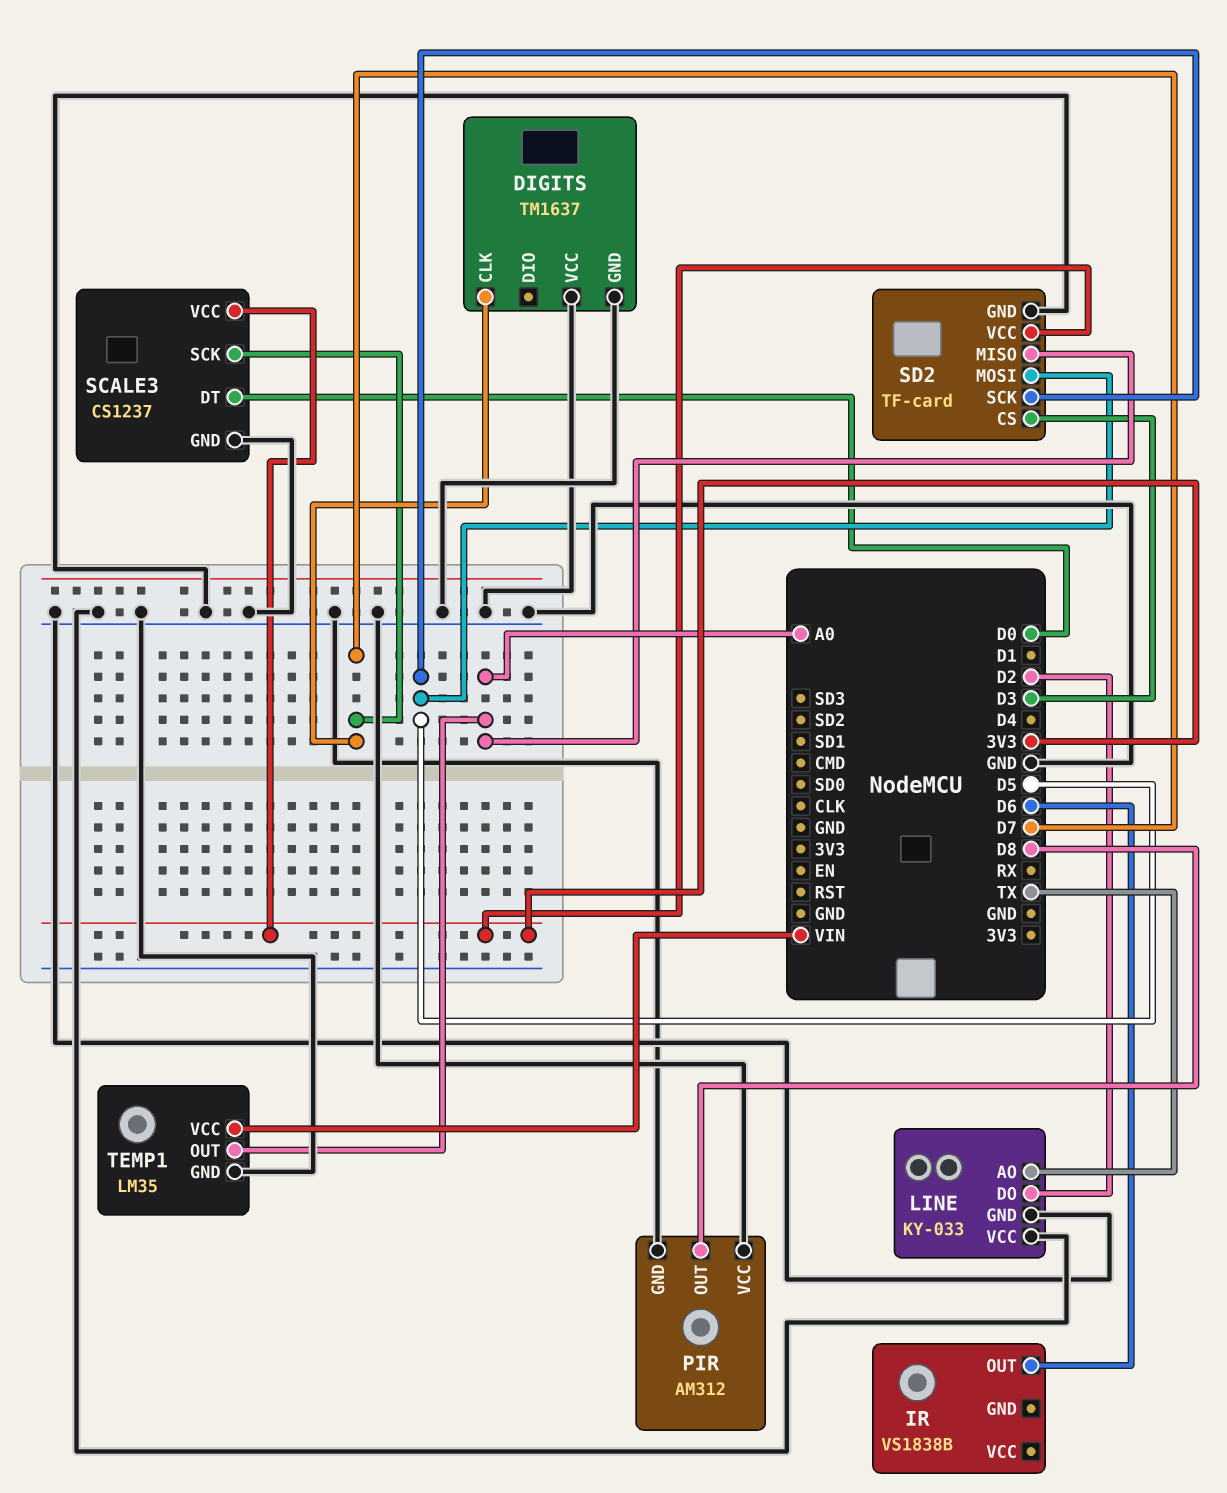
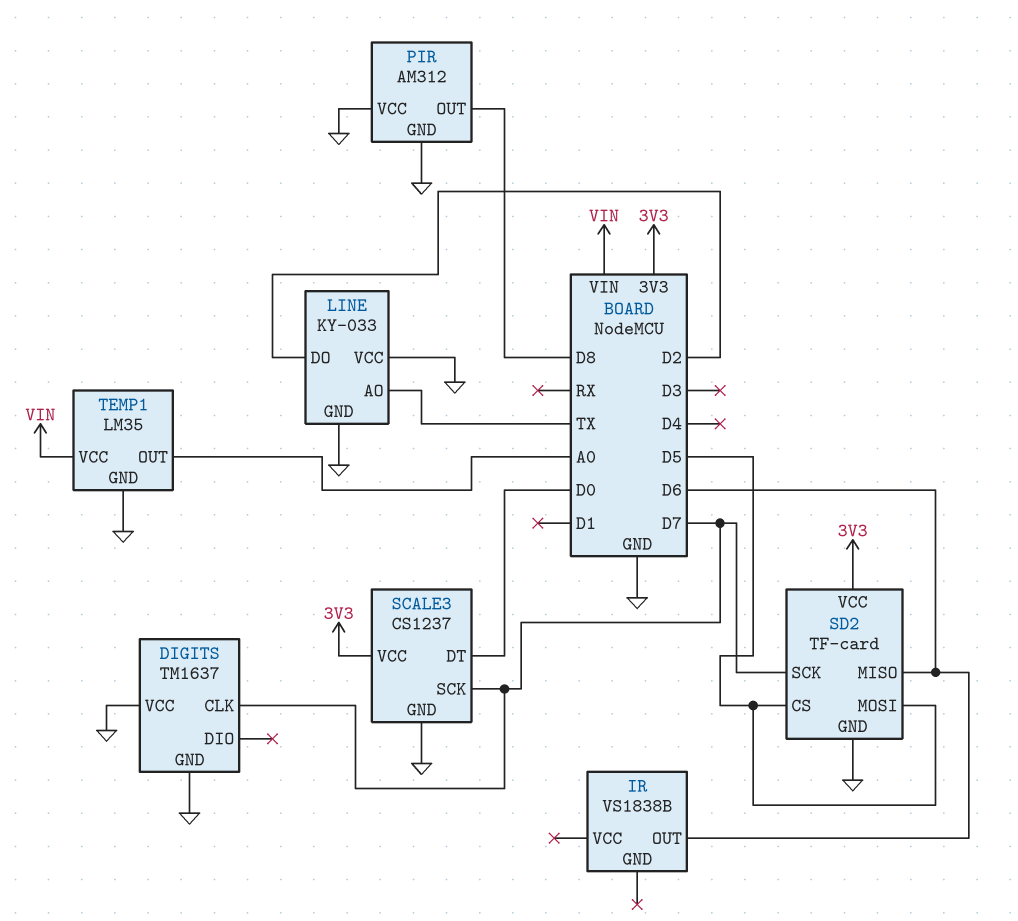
SD2 pin CS: D3 -> D5
SD2 pin MISO: A0 -> D6
SD2 pin SCK: D5 -> D7

